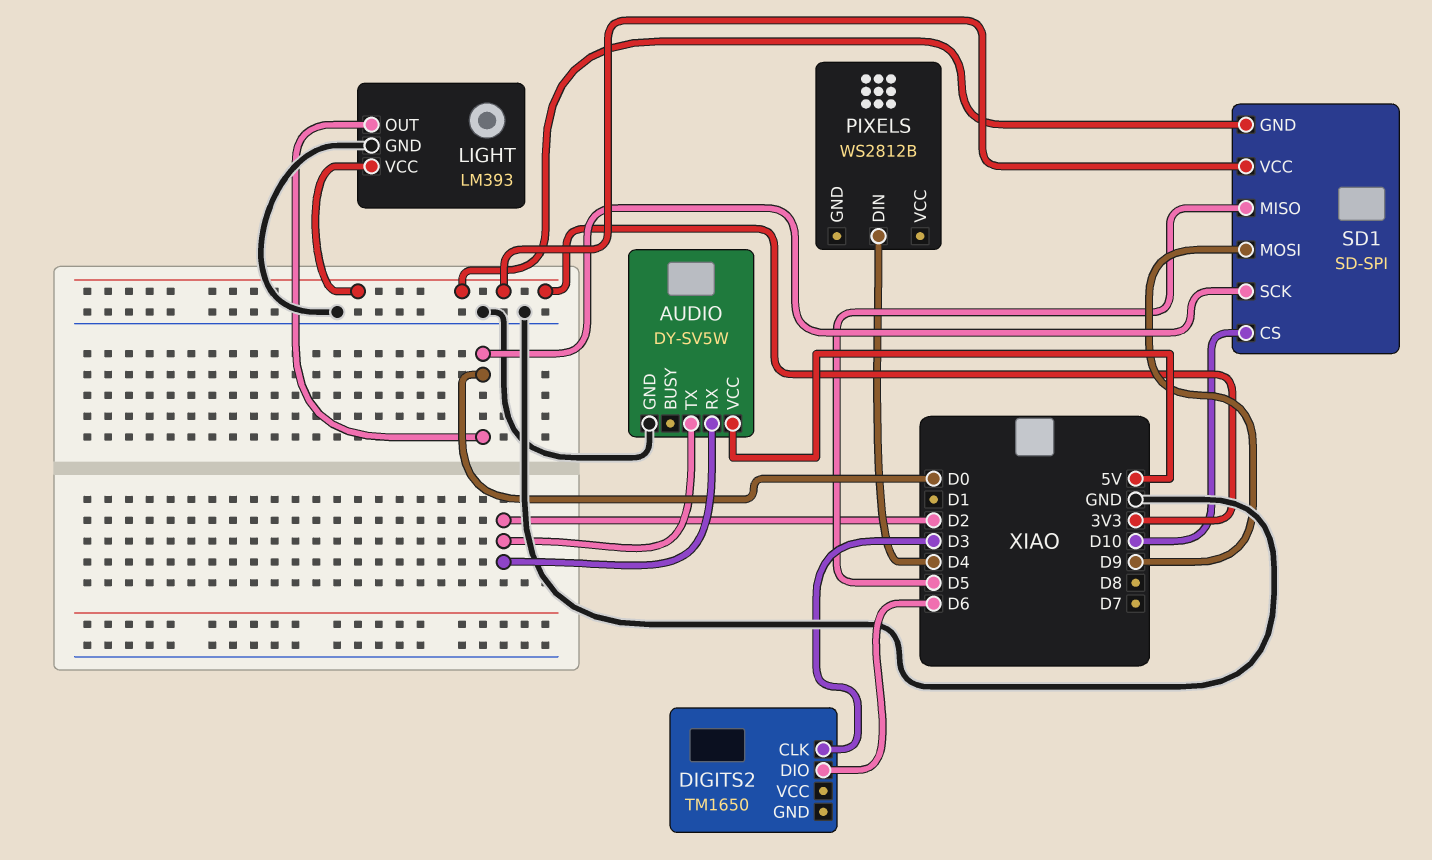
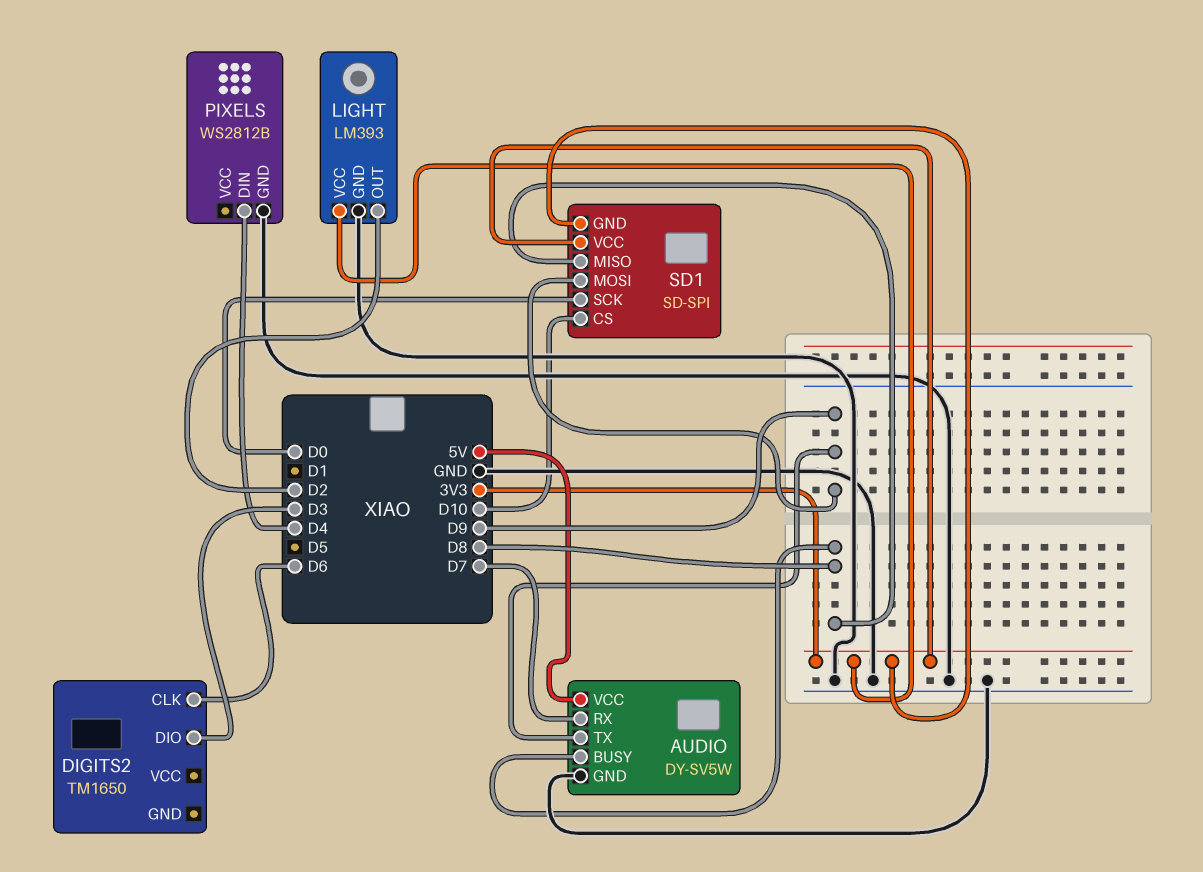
AUDIO pin BUSY: none -> D8
AUDIO pin RX: D2 -> D7
AUDIO pin TX: D2 -> D9
DIGITS2 pin CLK: D3 -> D6
DIGITS2 pin DIO: D6 -> D3
LIGHT pin OUT: D0 -> D2
PIXELS pin GND: none -> GND
SD1 pin MISO: D5 -> D8

